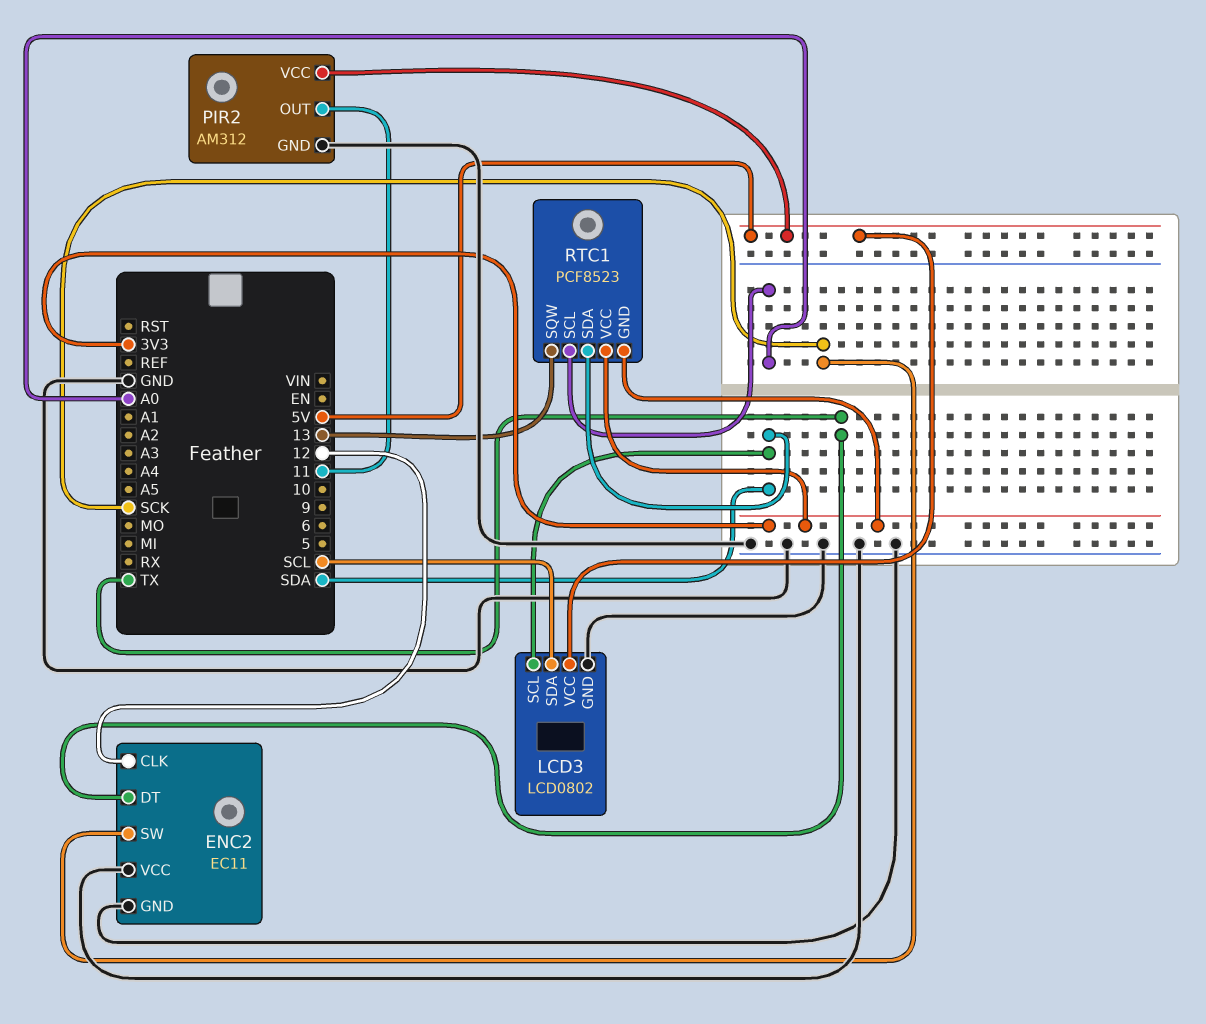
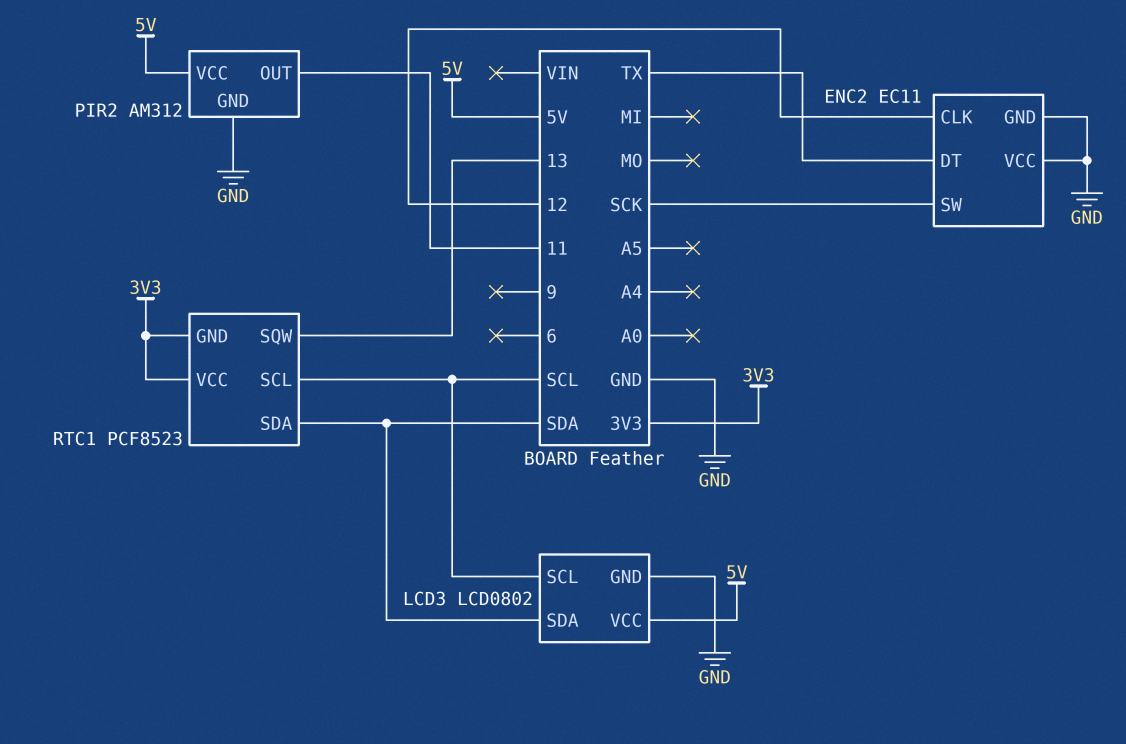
LCD3 pin SCL: SDA -> SCL
LCD3 pin SDA: SCL -> SDA
RTC1 pin SCL: A0 -> SCL

